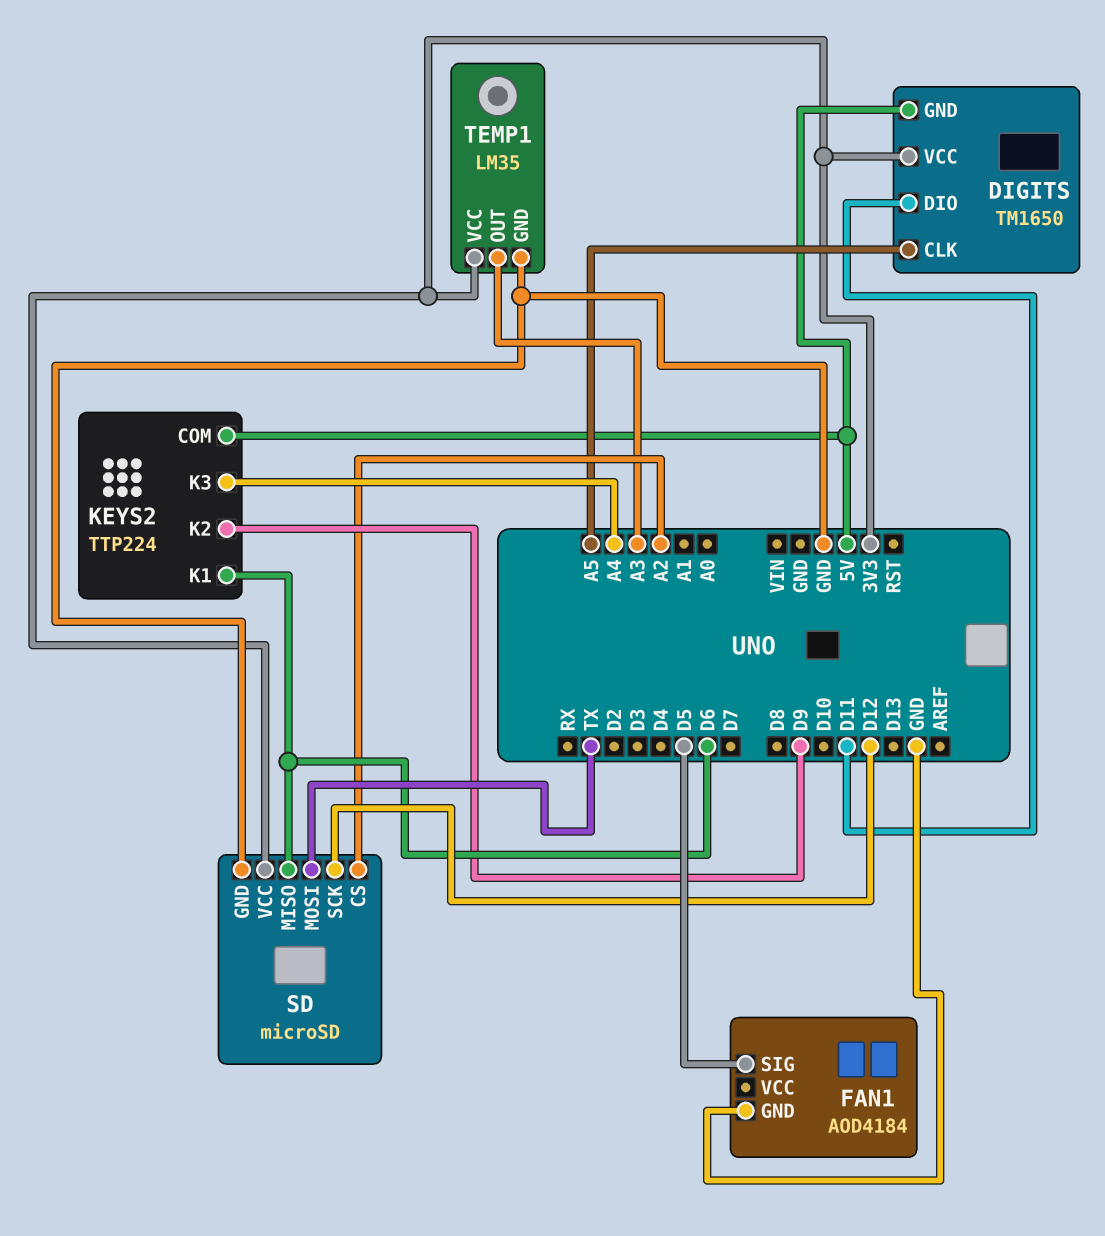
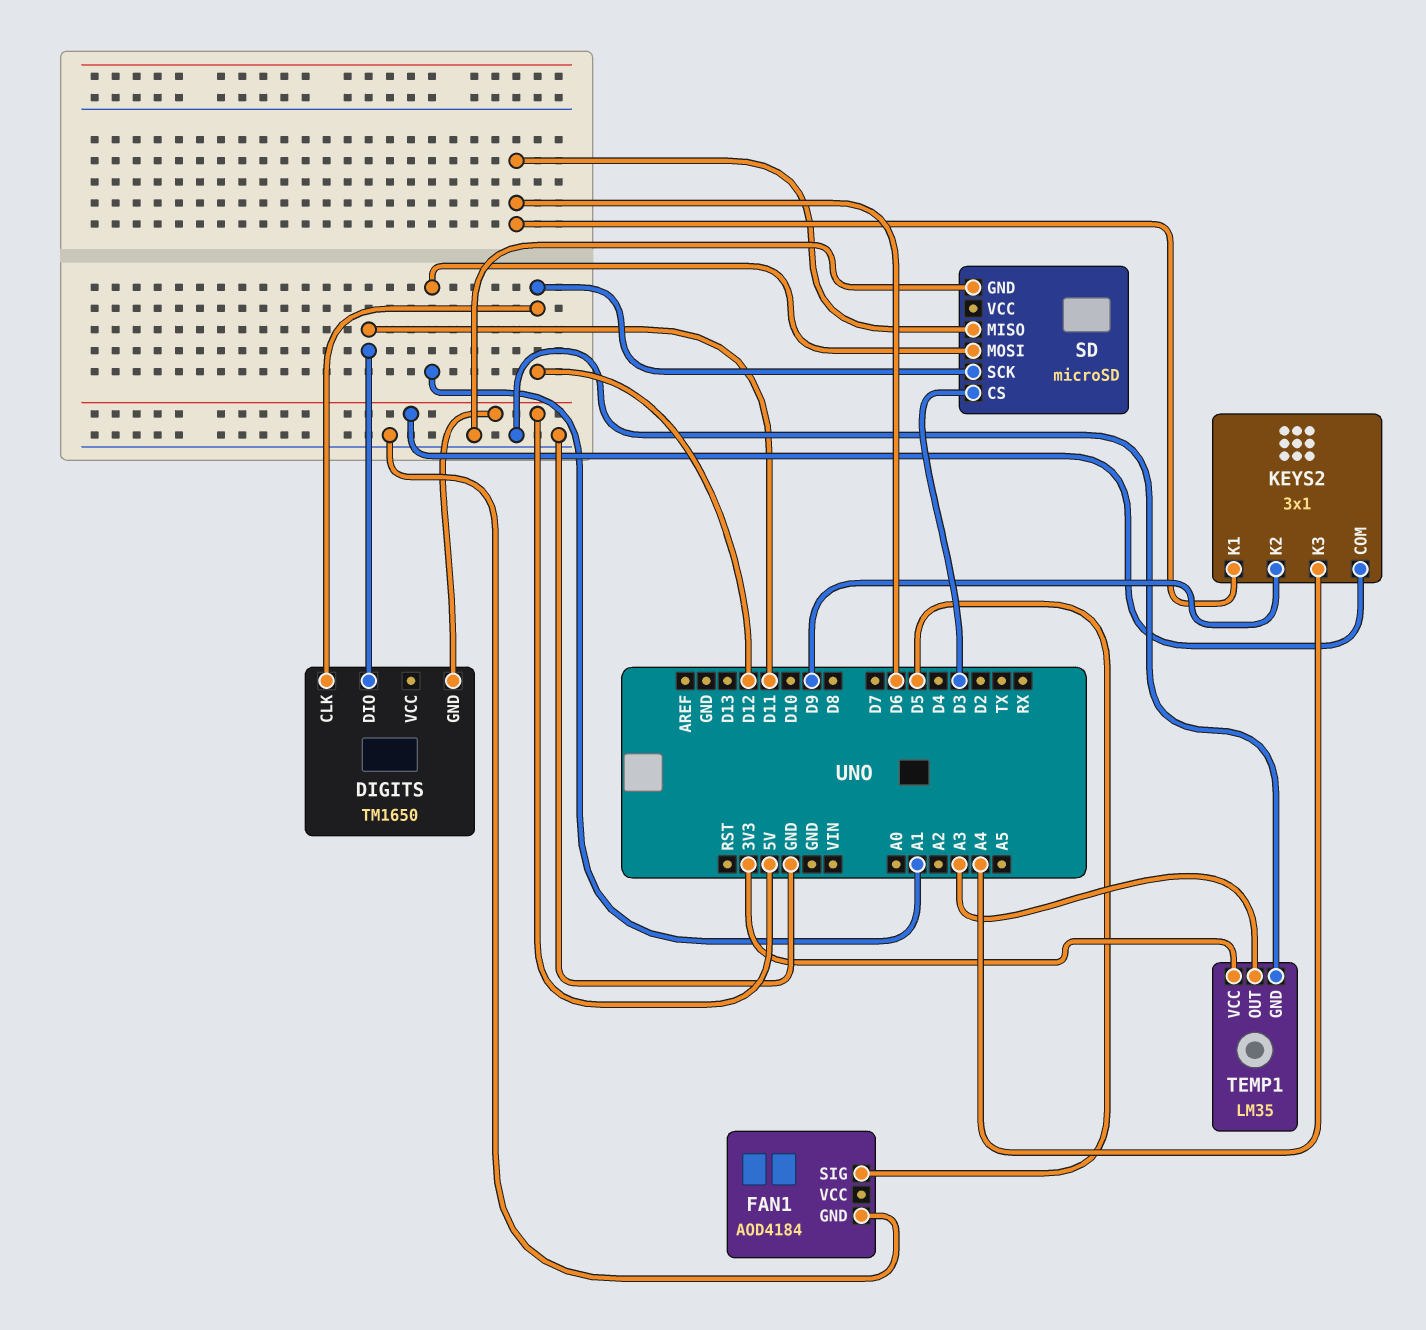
DIGITS pin CLK: A5 -> D12
DIGITS pin VCC: 3V3 -> none
KEYS2: TTP224 -> 3x1
SD pin CS: A2 -> D3
SD pin MOSI: TX -> A1
SD pin VCC: 3V3 -> none

